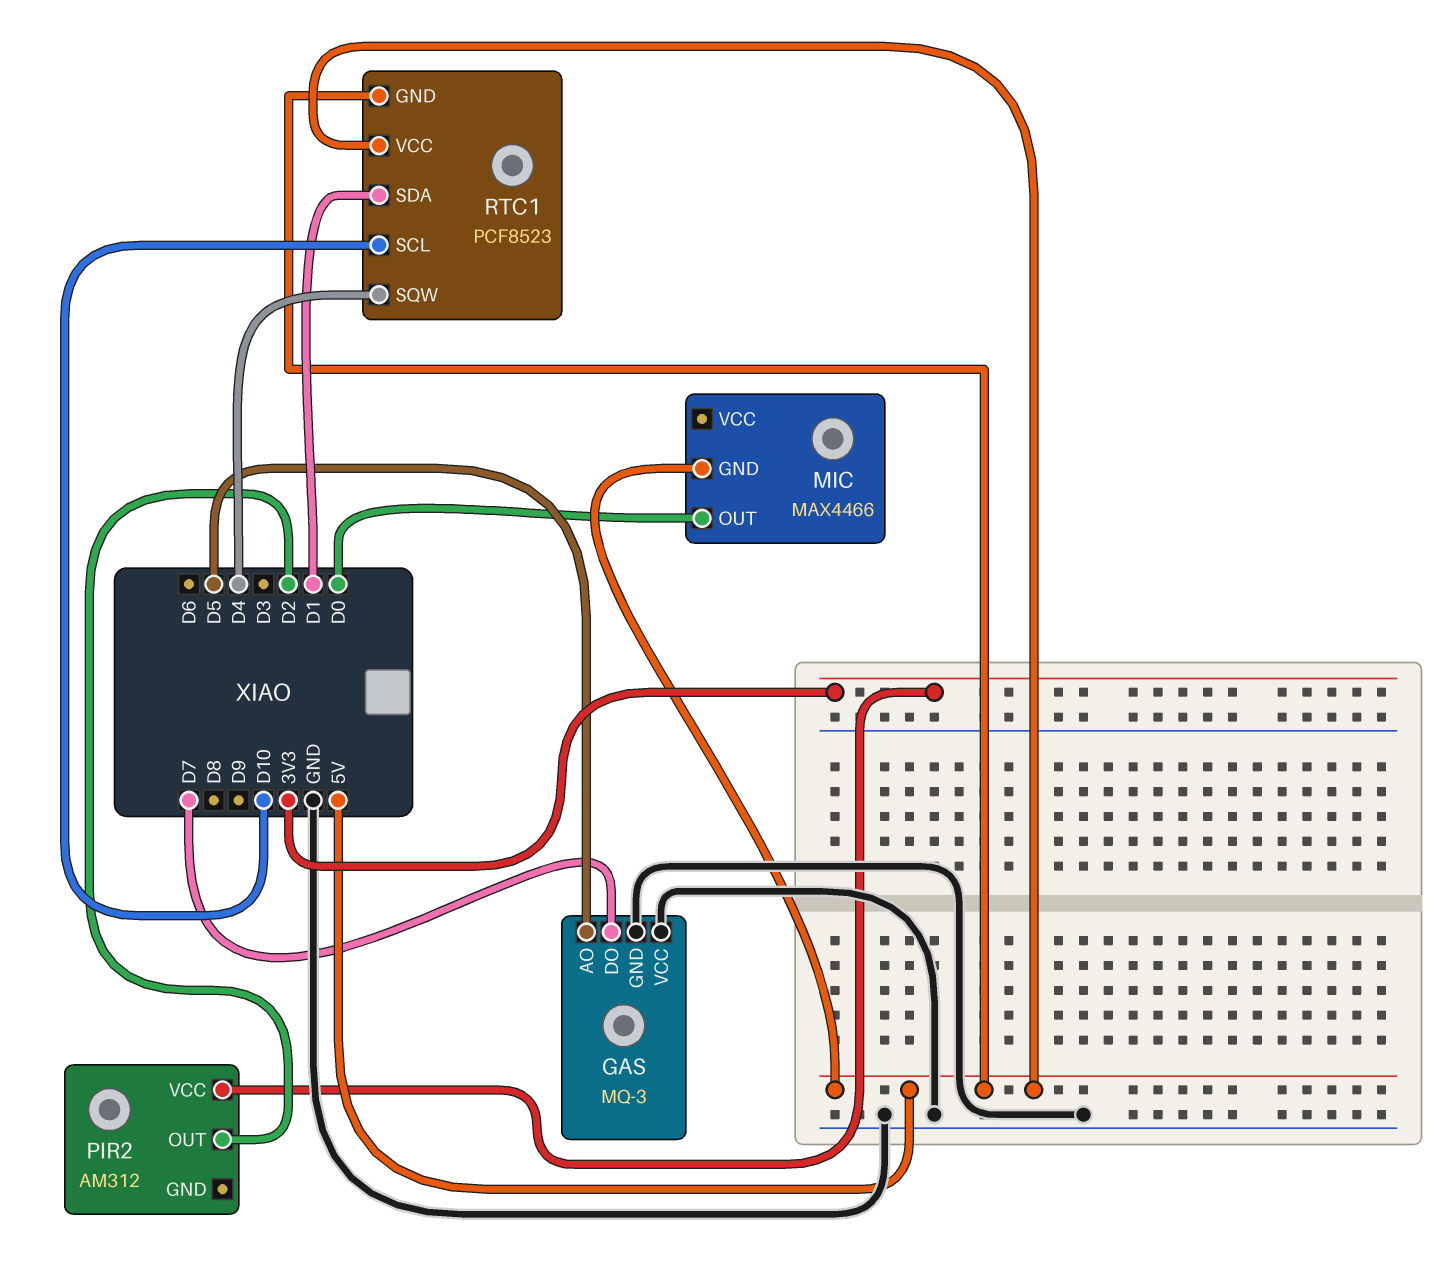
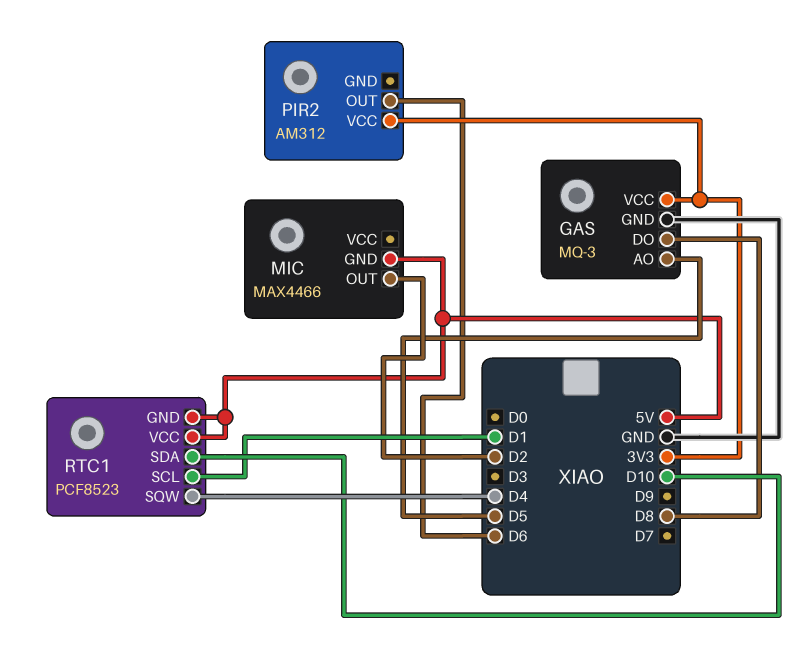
GAS pin DO: D7 -> D8
GAS pin VCC: GND -> 3V3
MIC pin OUT: D0 -> D2
PIR2 pin OUT: D2 -> D6
RTC1 pin SCL: D10 -> D1
RTC1 pin SDA: D1 -> D10

